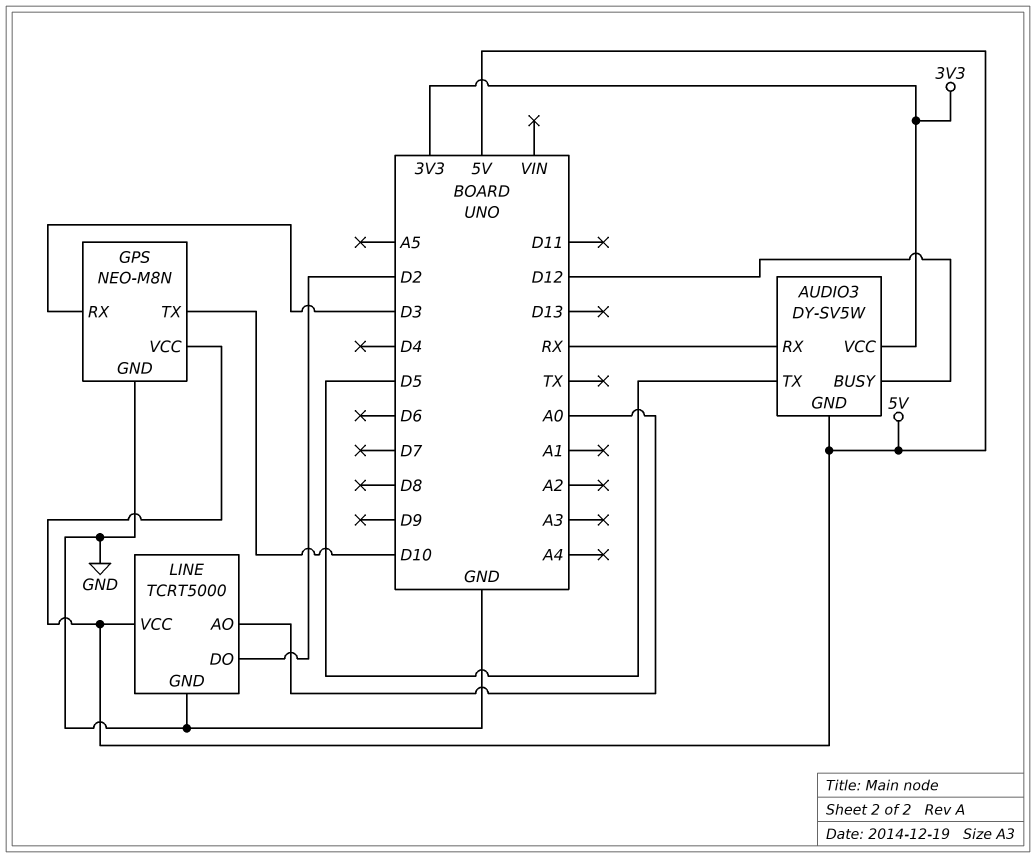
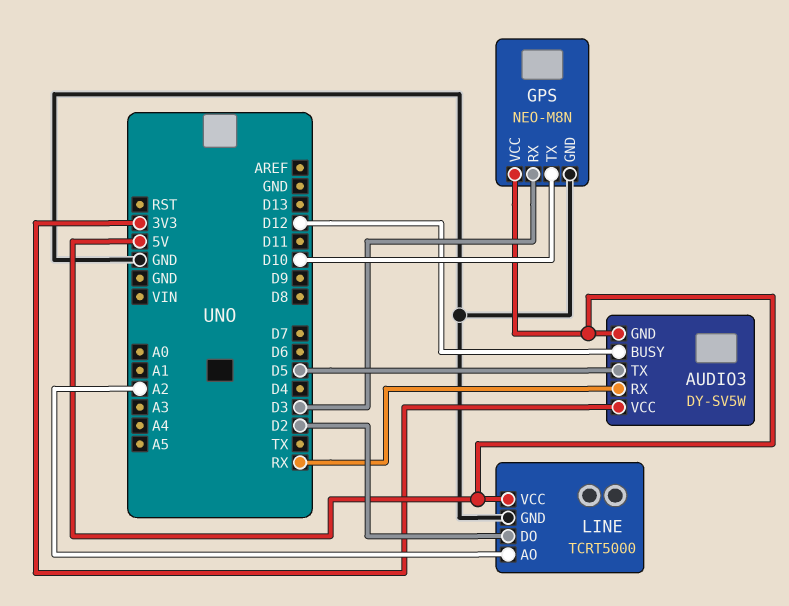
LINE pin AO: A0 -> A2

